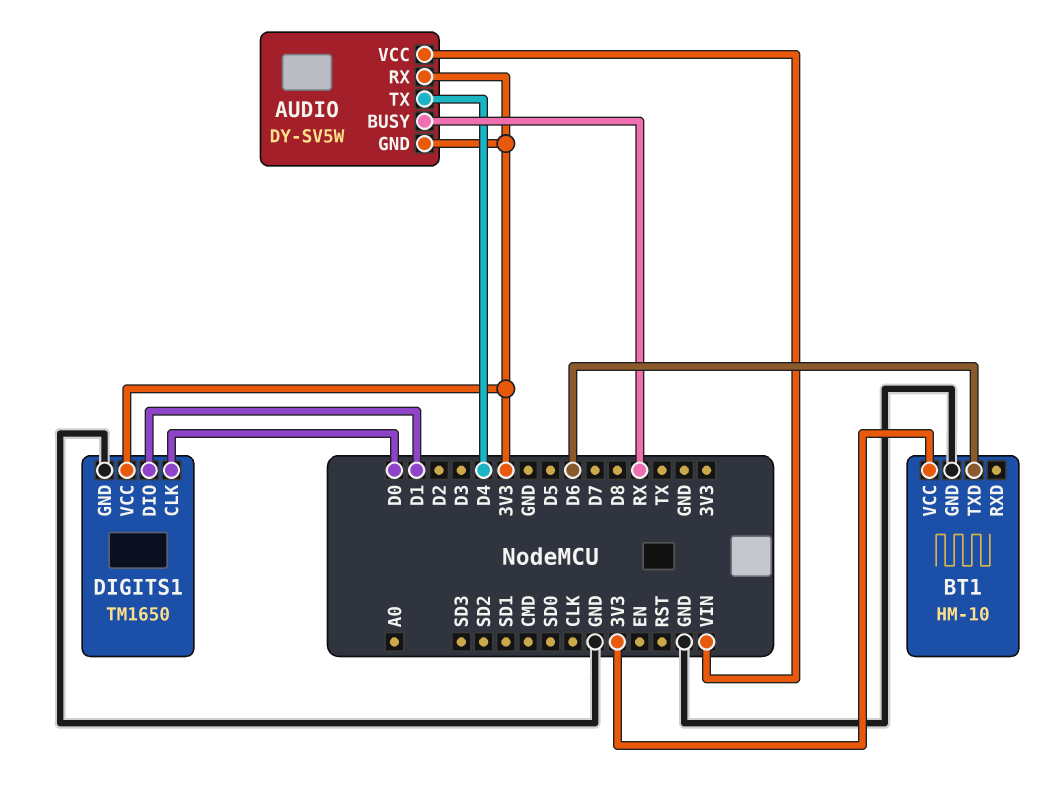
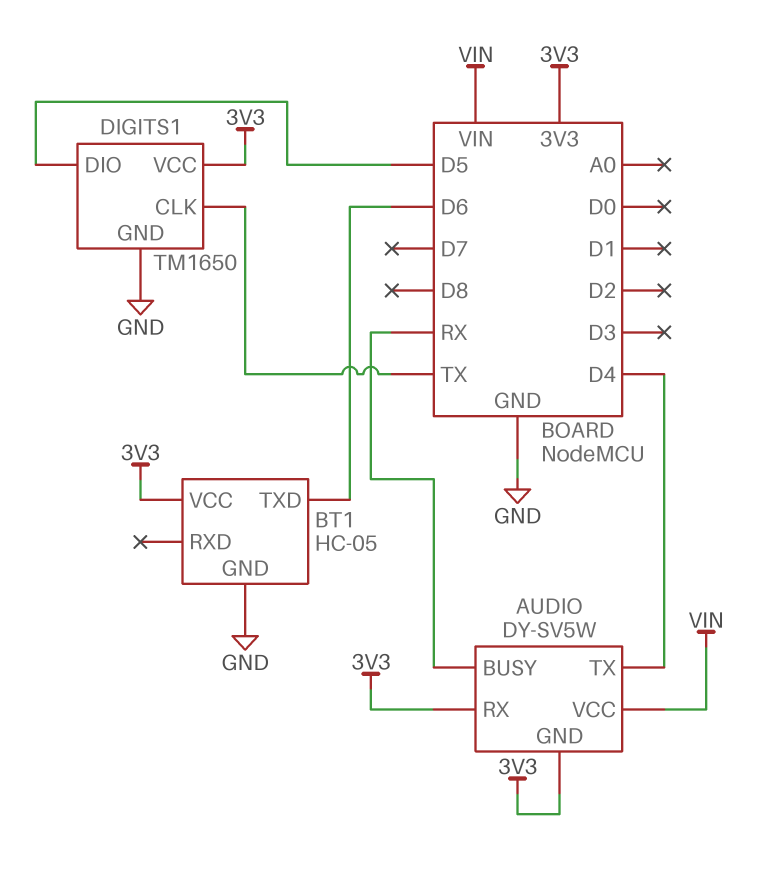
BT1: HM-10 -> HC-05
DIGITS1 pin CLK: D0 -> TX
DIGITS1 pin DIO: D1 -> D5

